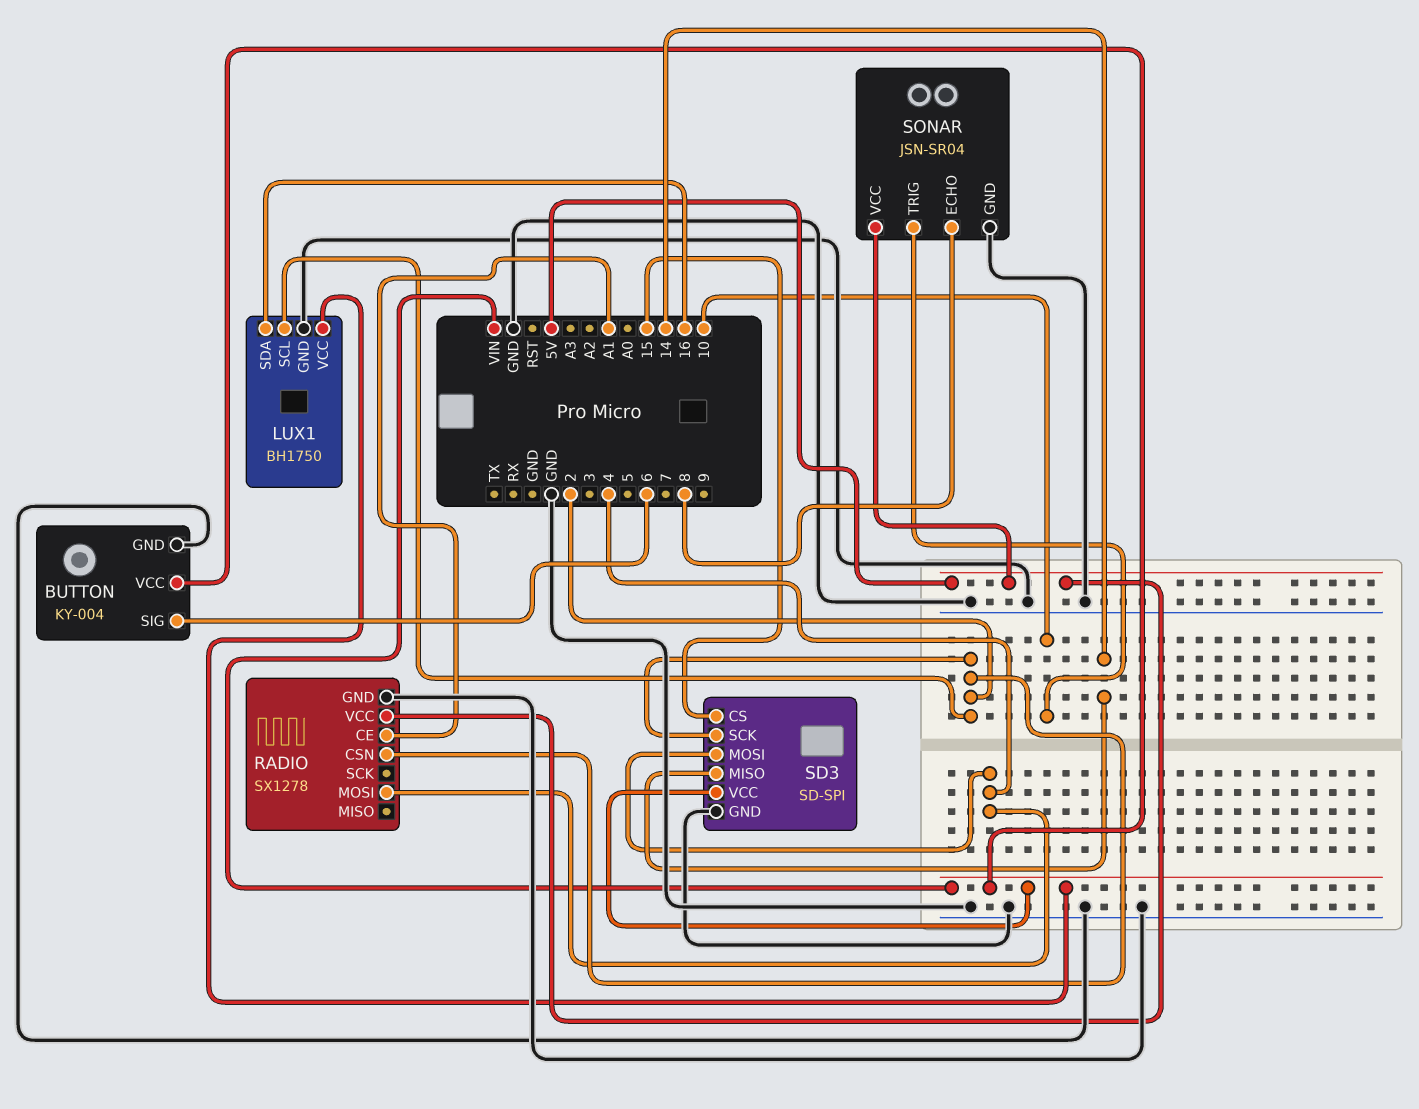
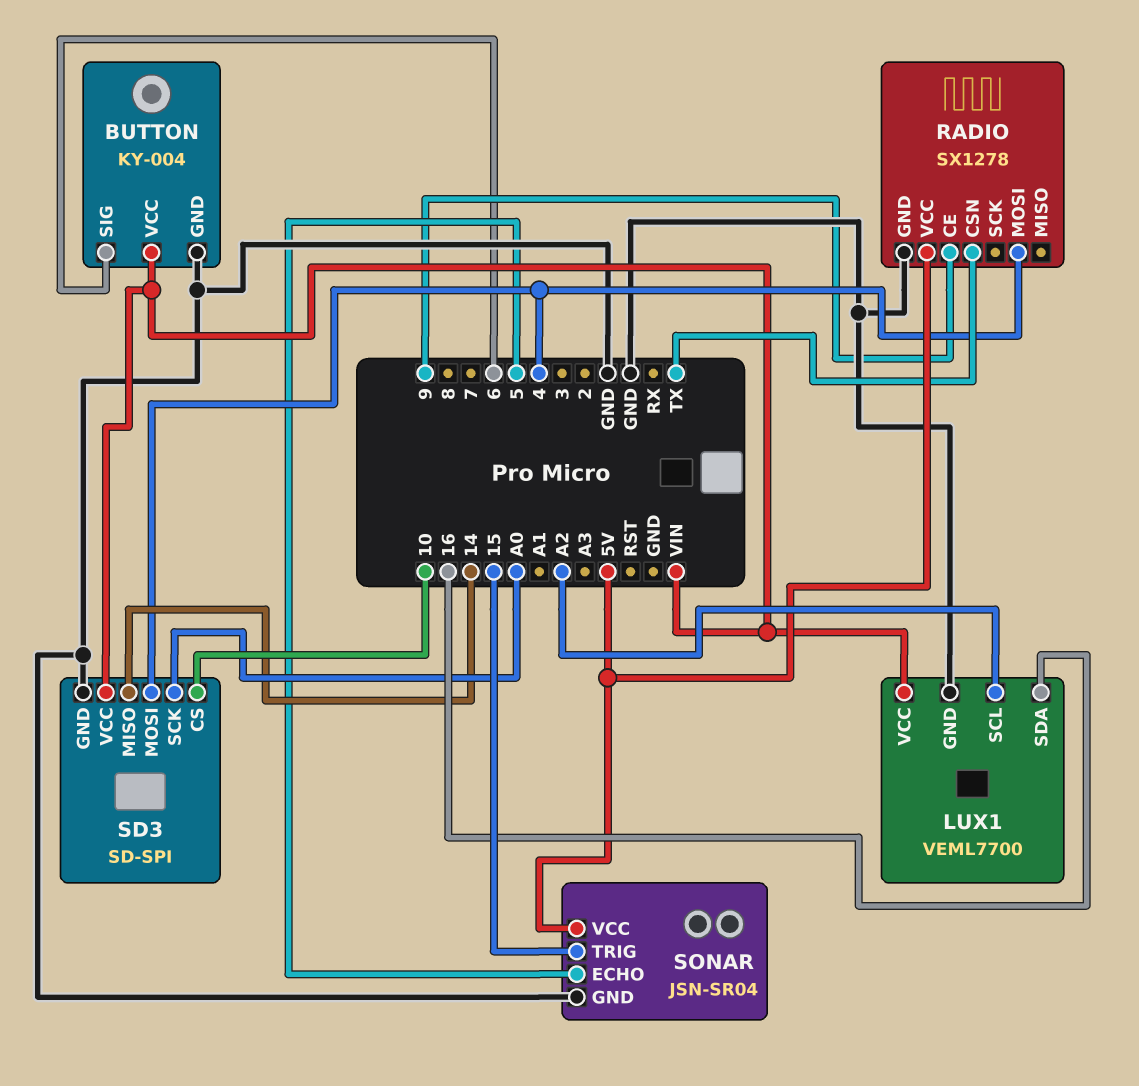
LUX1: BH1750 -> VEML7700
LUX1 pin SCL: 2 -> A2
RADIO pin CE: A1 -> 9
RADIO pin CSN: 2 -> TX
SD3 pin CS: 15 -> 10
SD3 pin SCK: 2 -> A0
SONAR pin ECHO: 8 -> 5
SONAR pin TRIG: 10 -> 15

